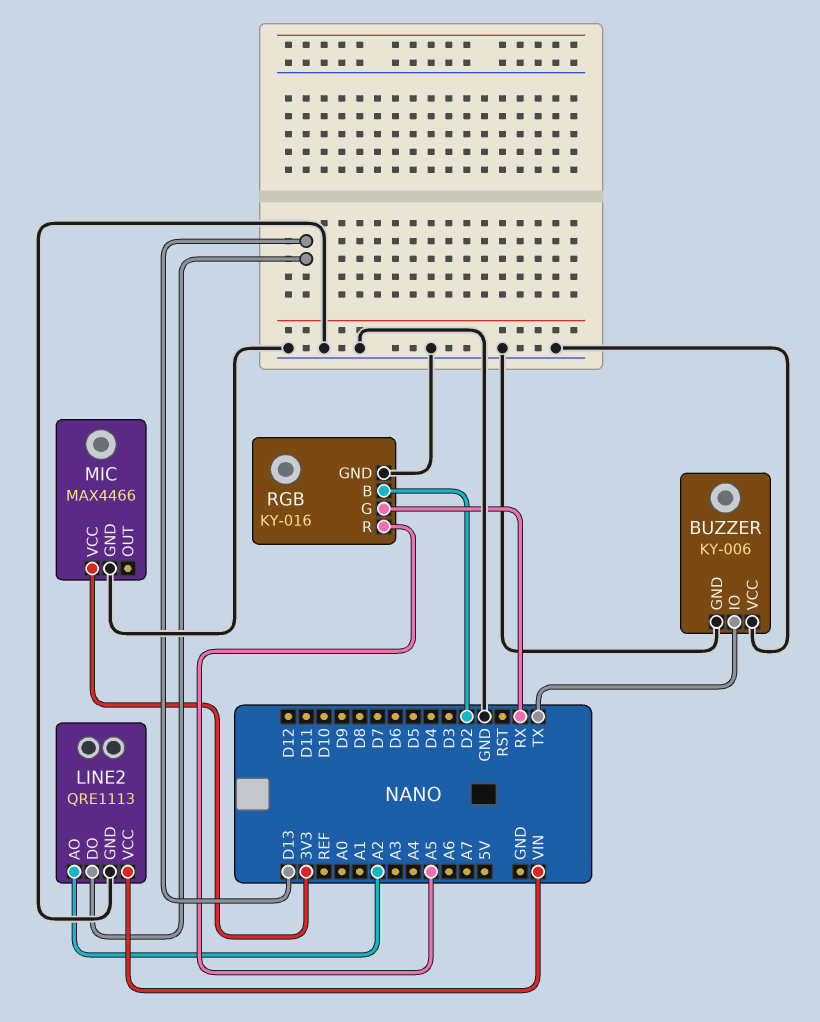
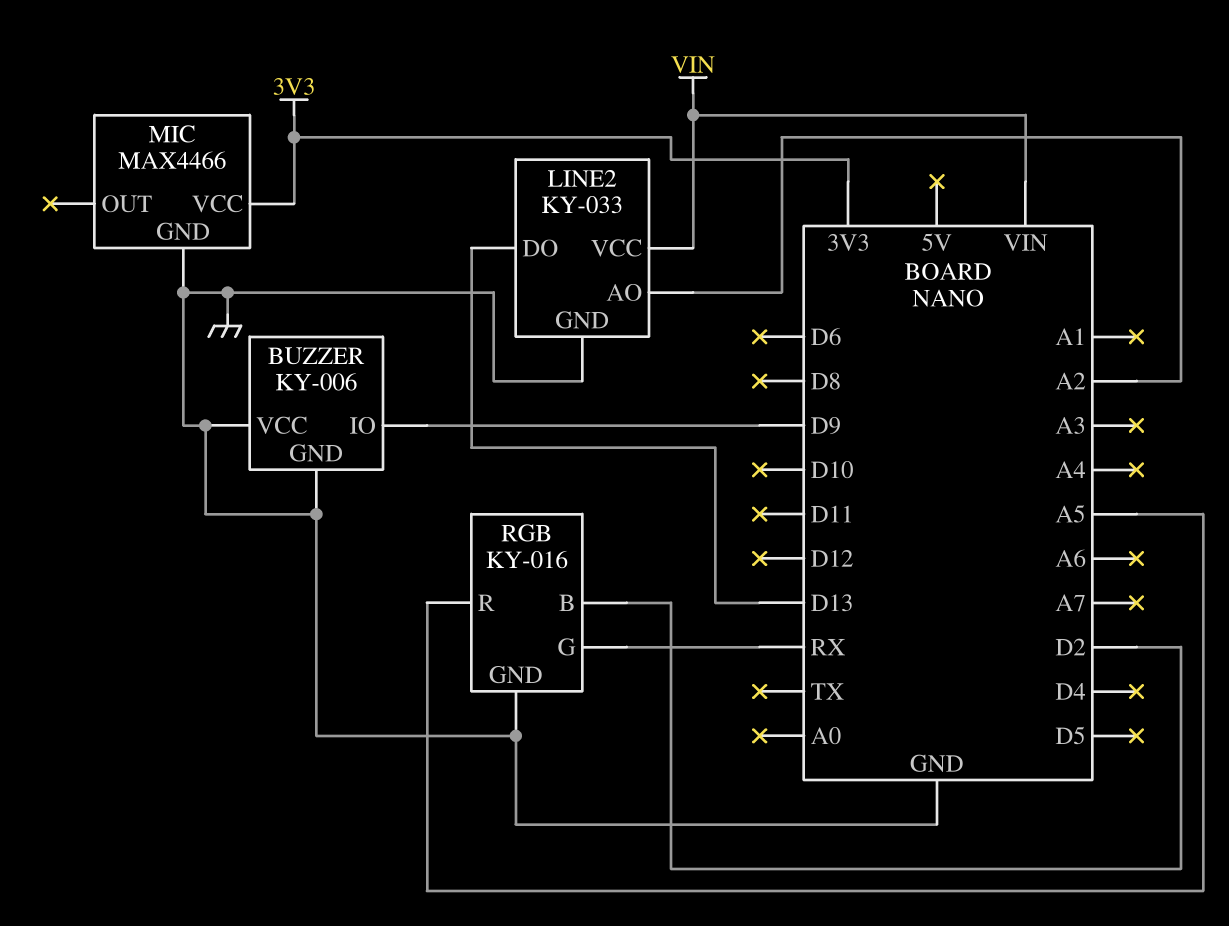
BUZZER pin IO: TX -> D9
LINE2: QRE1113 -> KY-033

